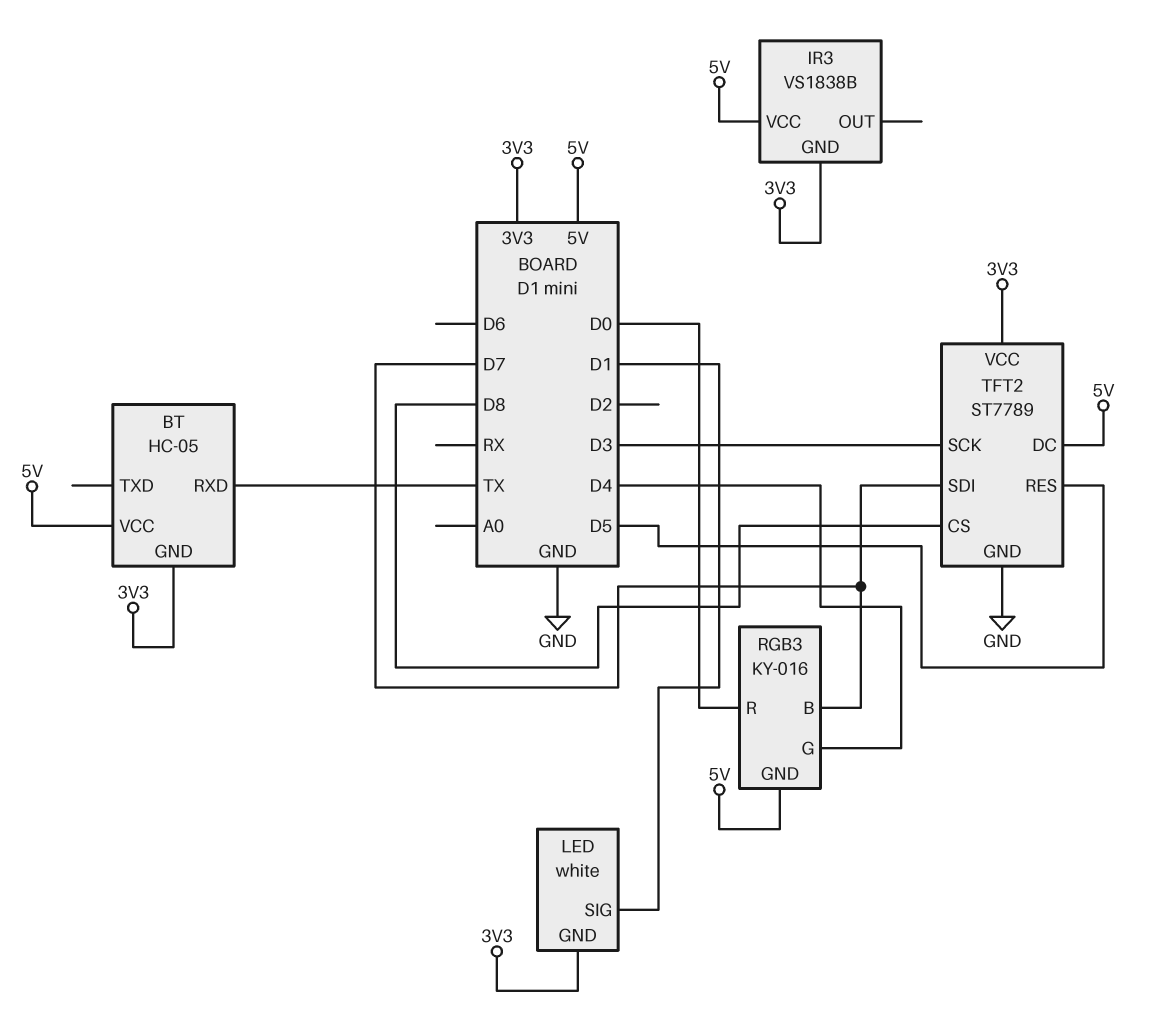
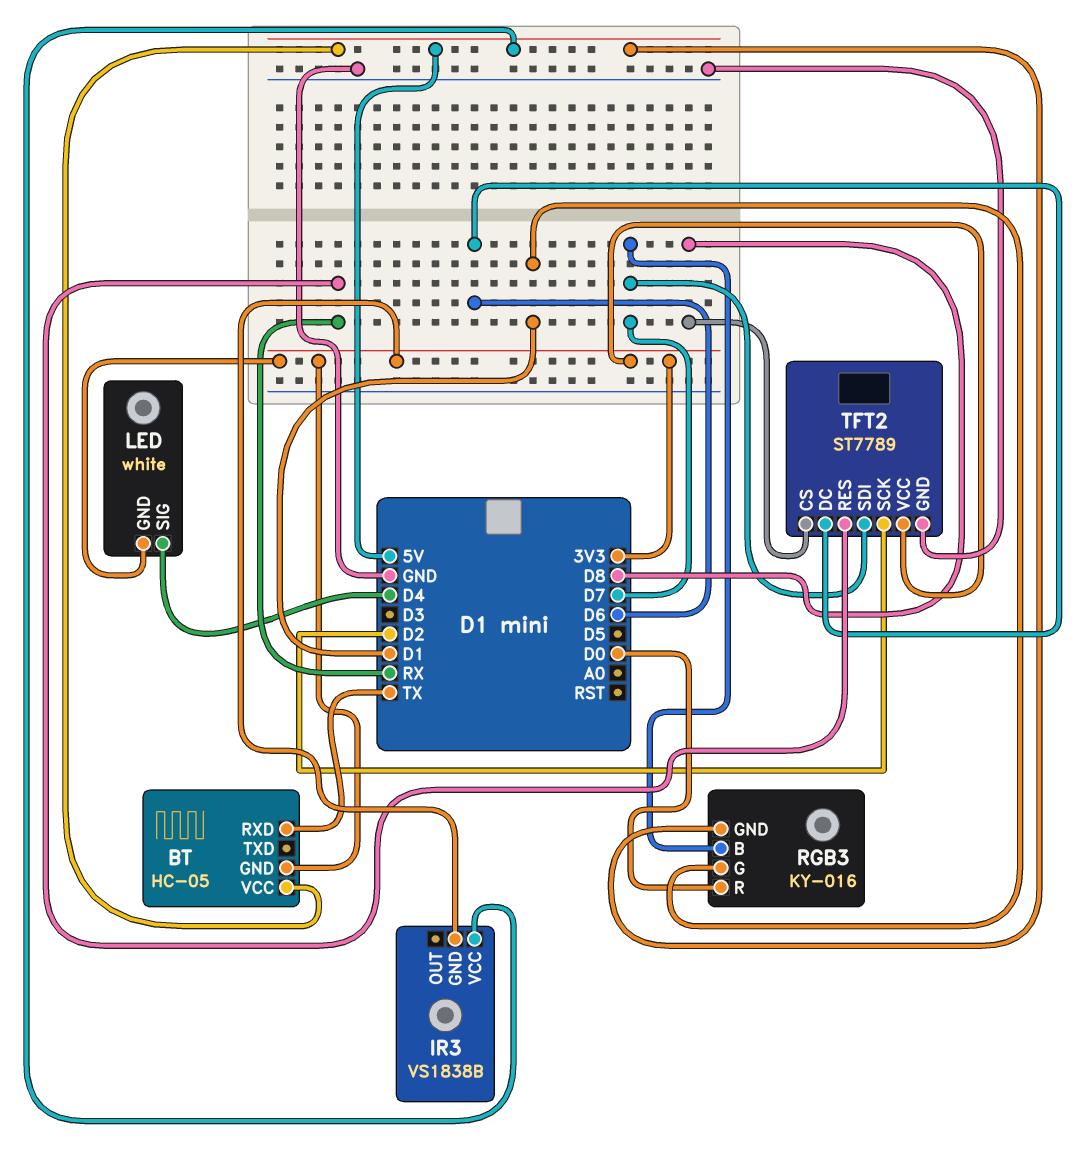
LED pin SIG: D1 -> D4
RGB3 pin G: D4 -> D1
TFT2 pin DC: 5V -> D6
TFT2 pin RES: D5 -> RX
TFT2 pin SCK: D3 -> D2

